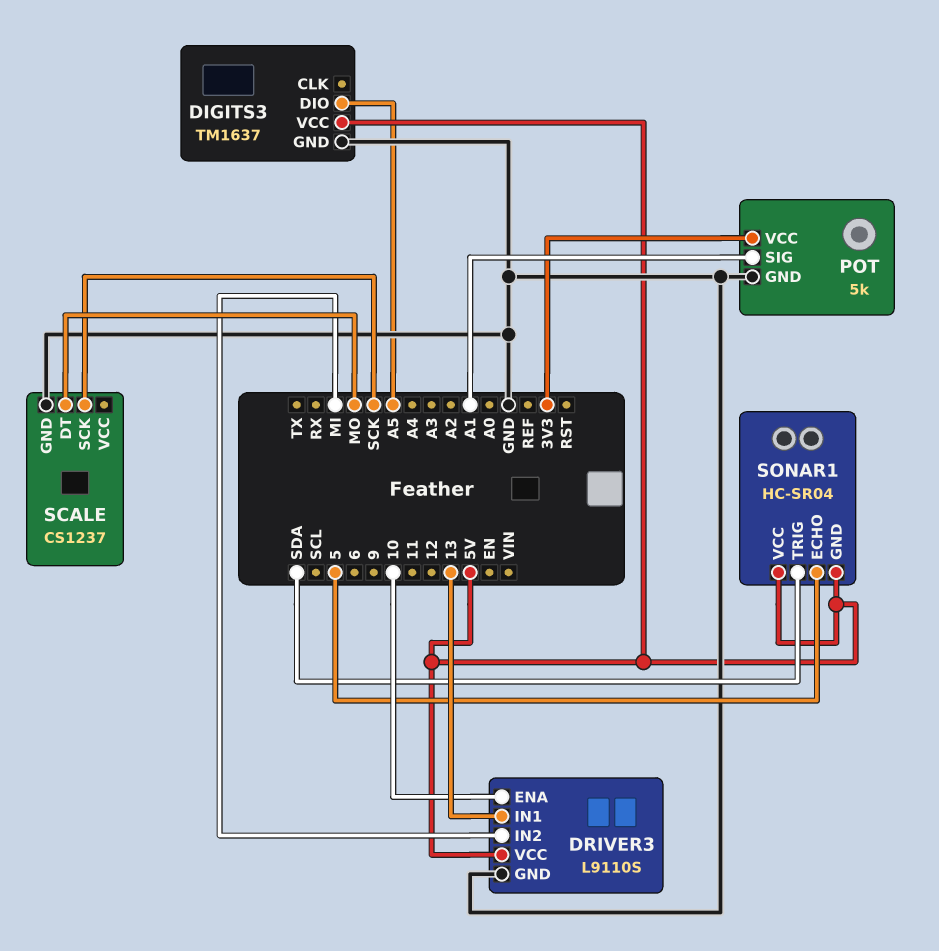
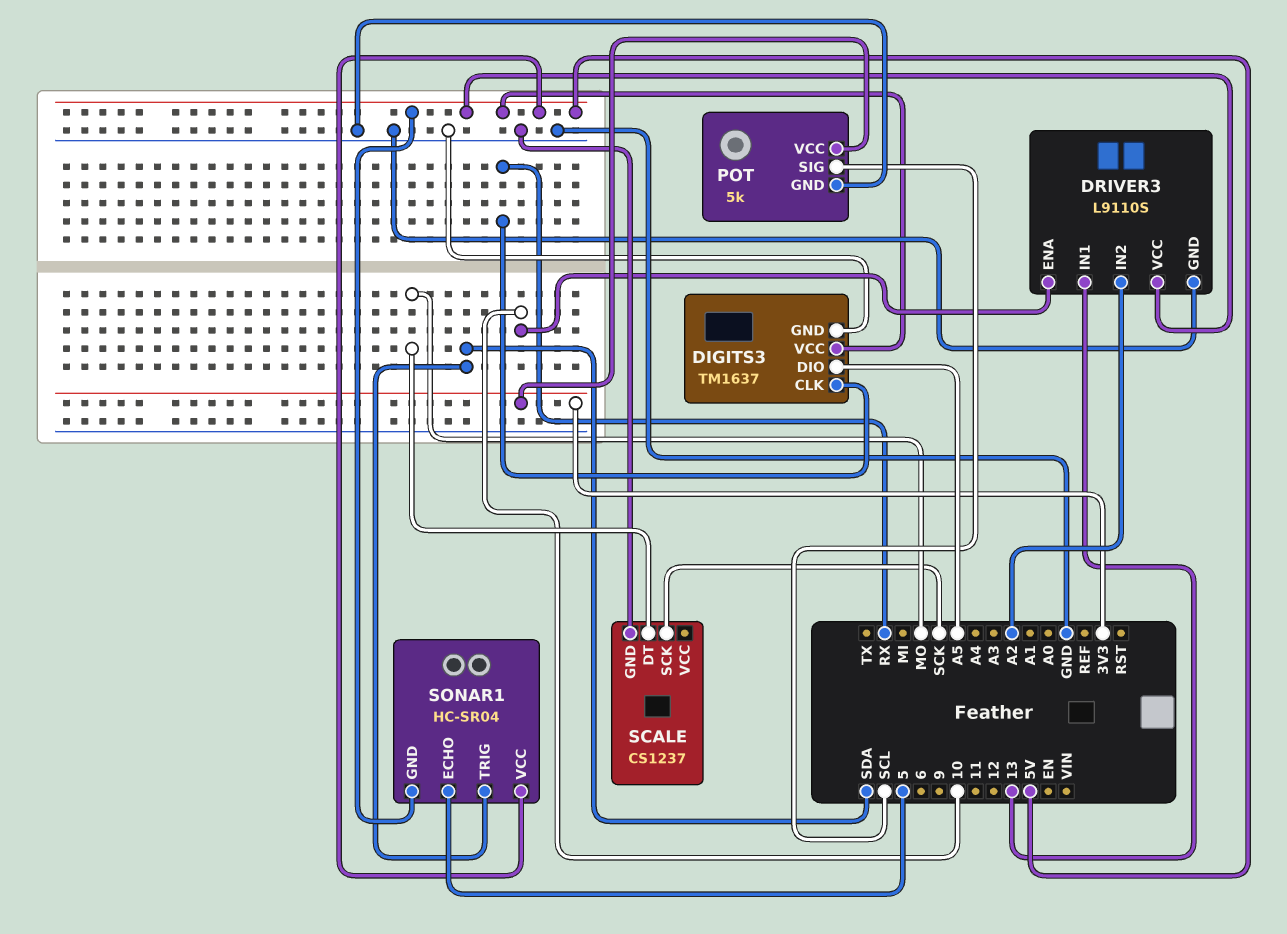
DIGITS3 pin CLK: none -> RX
DRIVER3 pin IN2: MI -> A2
POT pin SIG: A1 -> SCL

